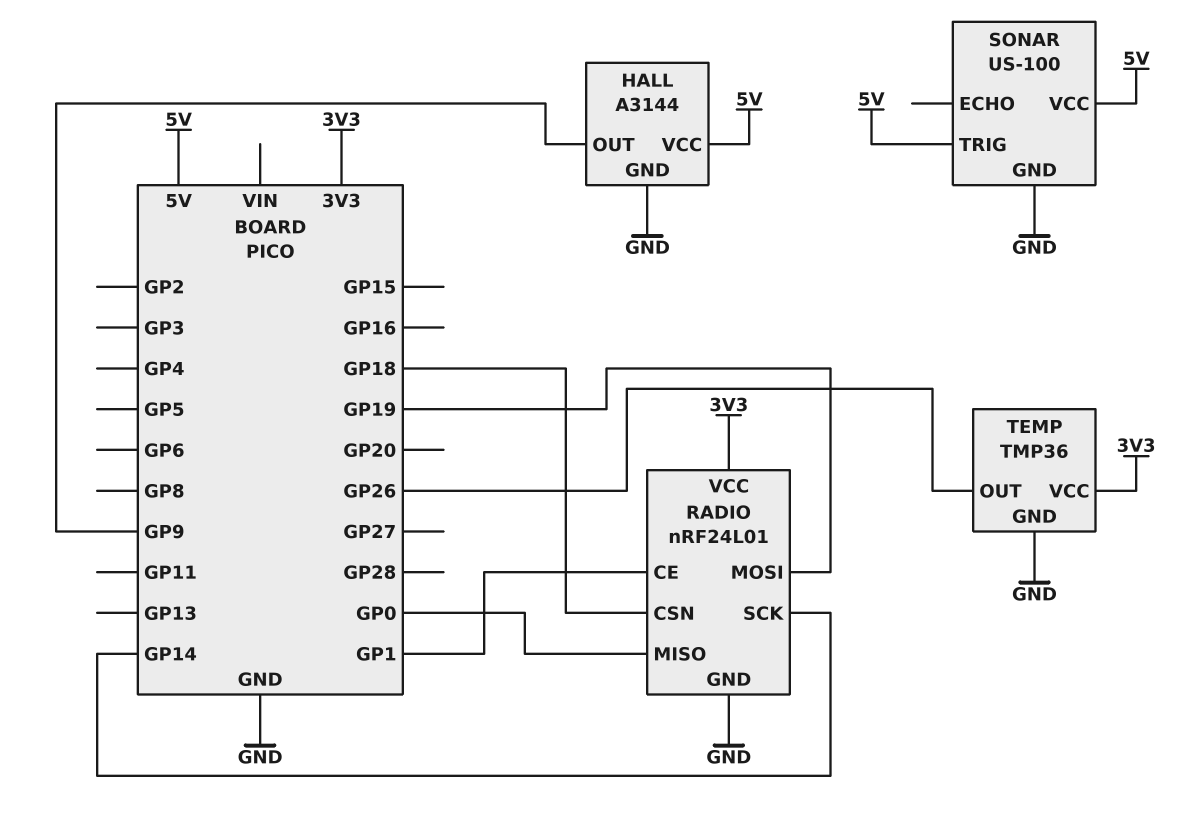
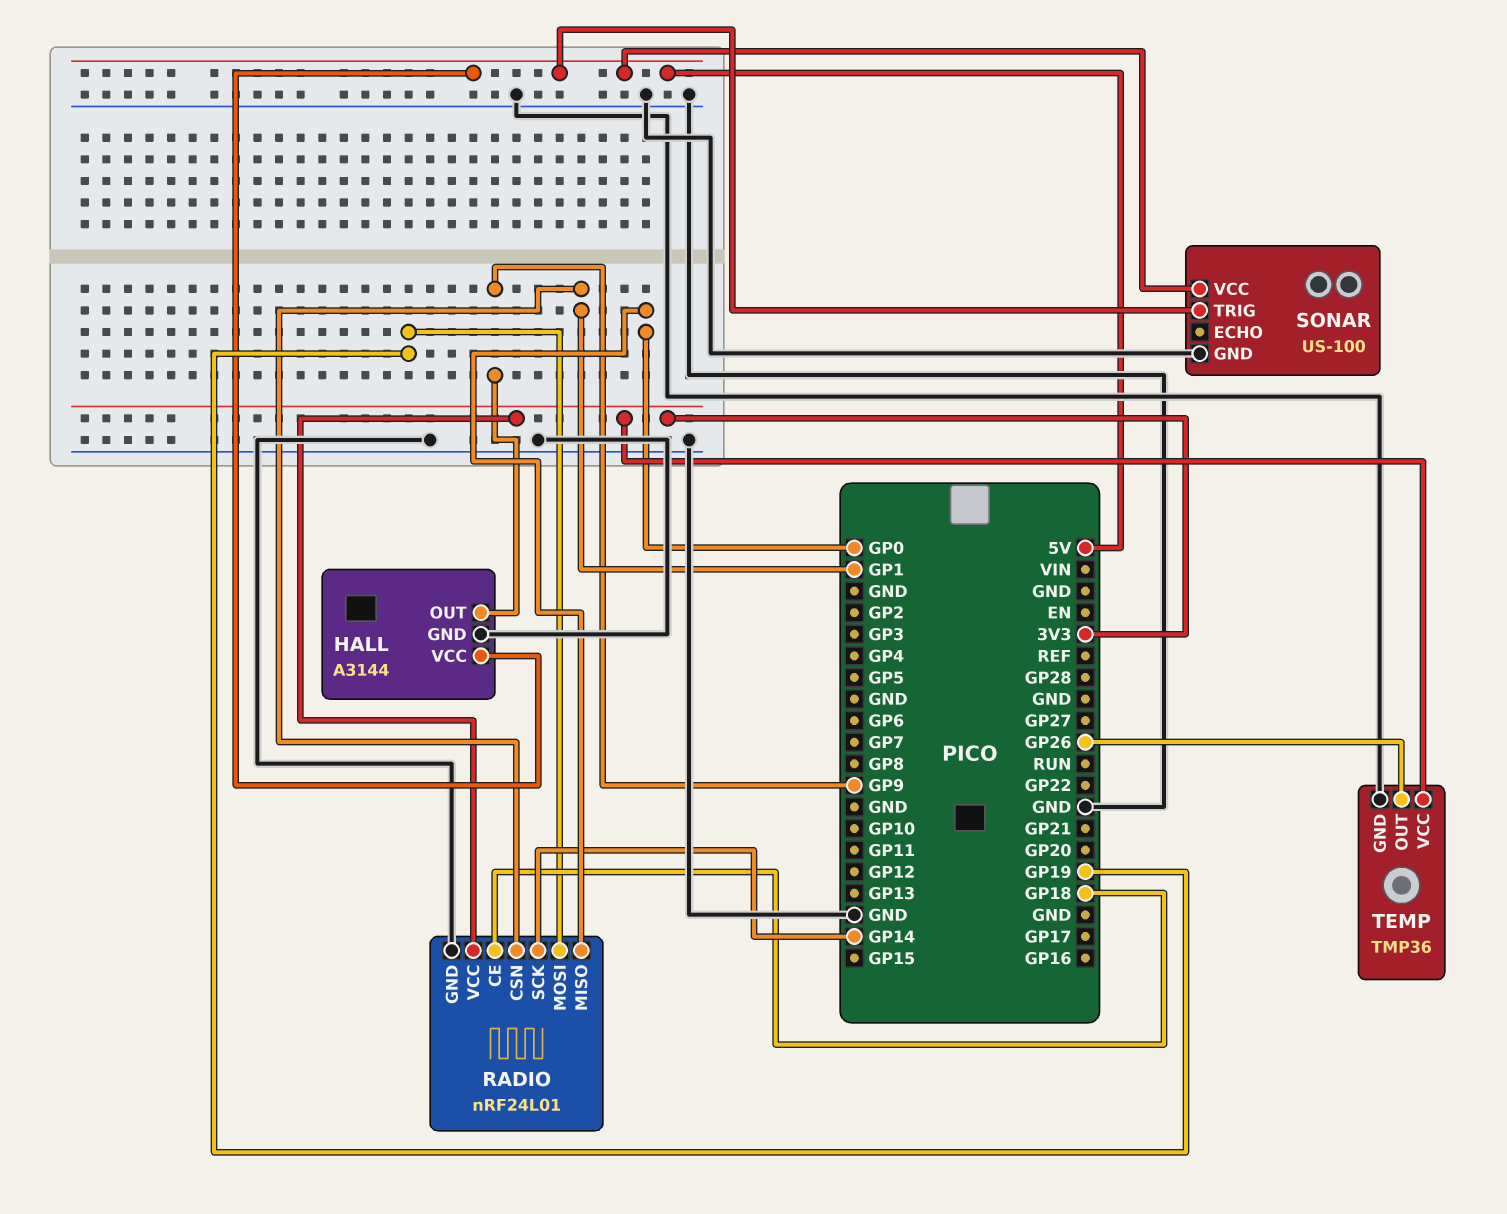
RADIO pin CE: GP1 -> GP18
RADIO pin CSN: GP18 -> GP1

